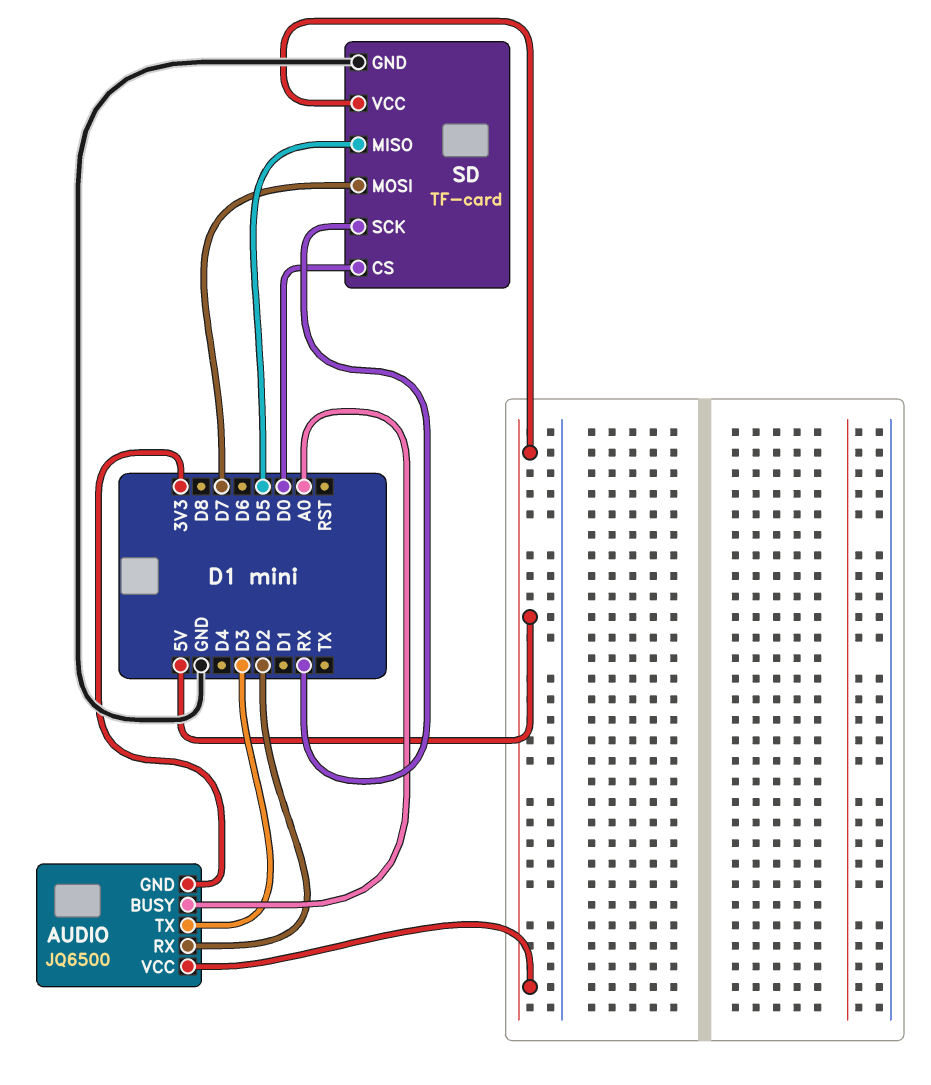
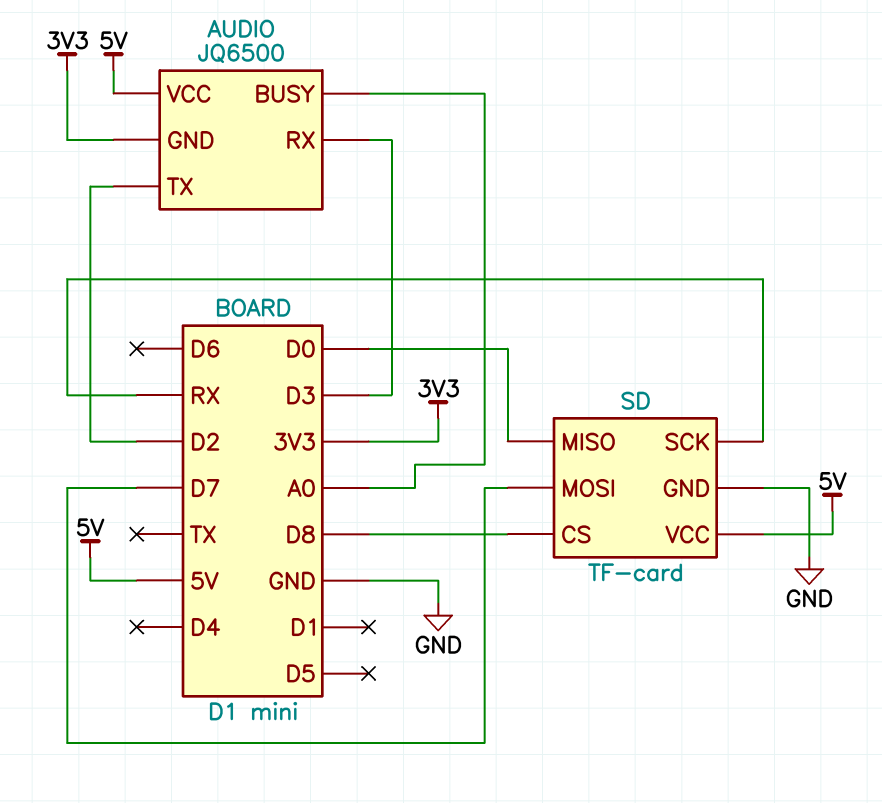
AUDIO pin RX: D2 -> D3
AUDIO pin TX: D3 -> D2
SD pin CS: D0 -> D8
SD pin MISO: D5 -> D0

